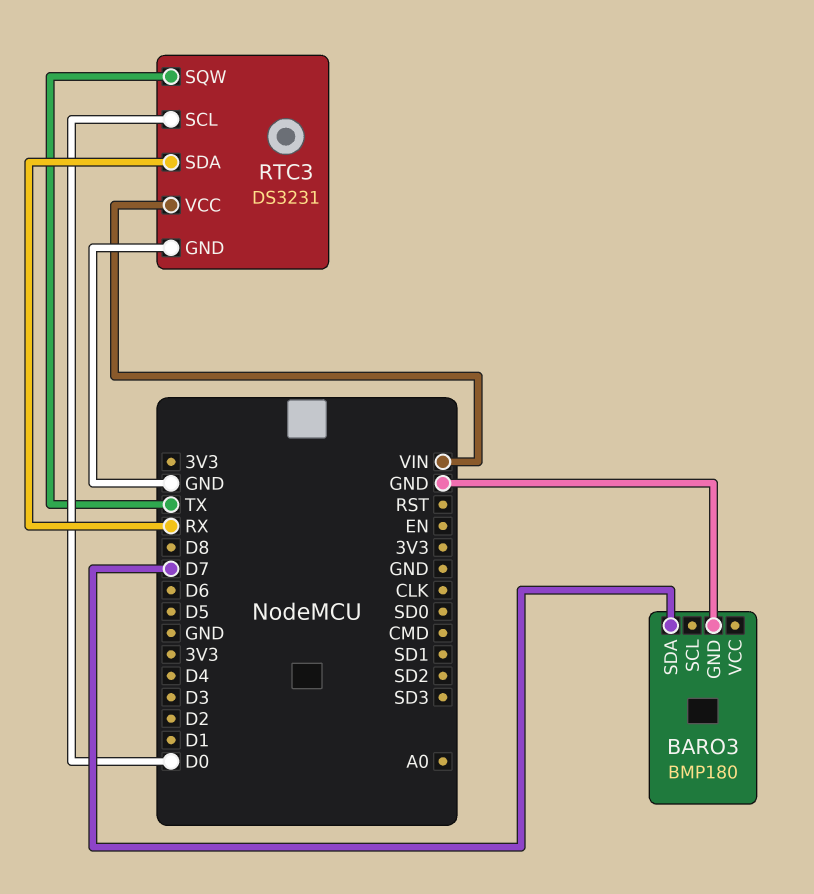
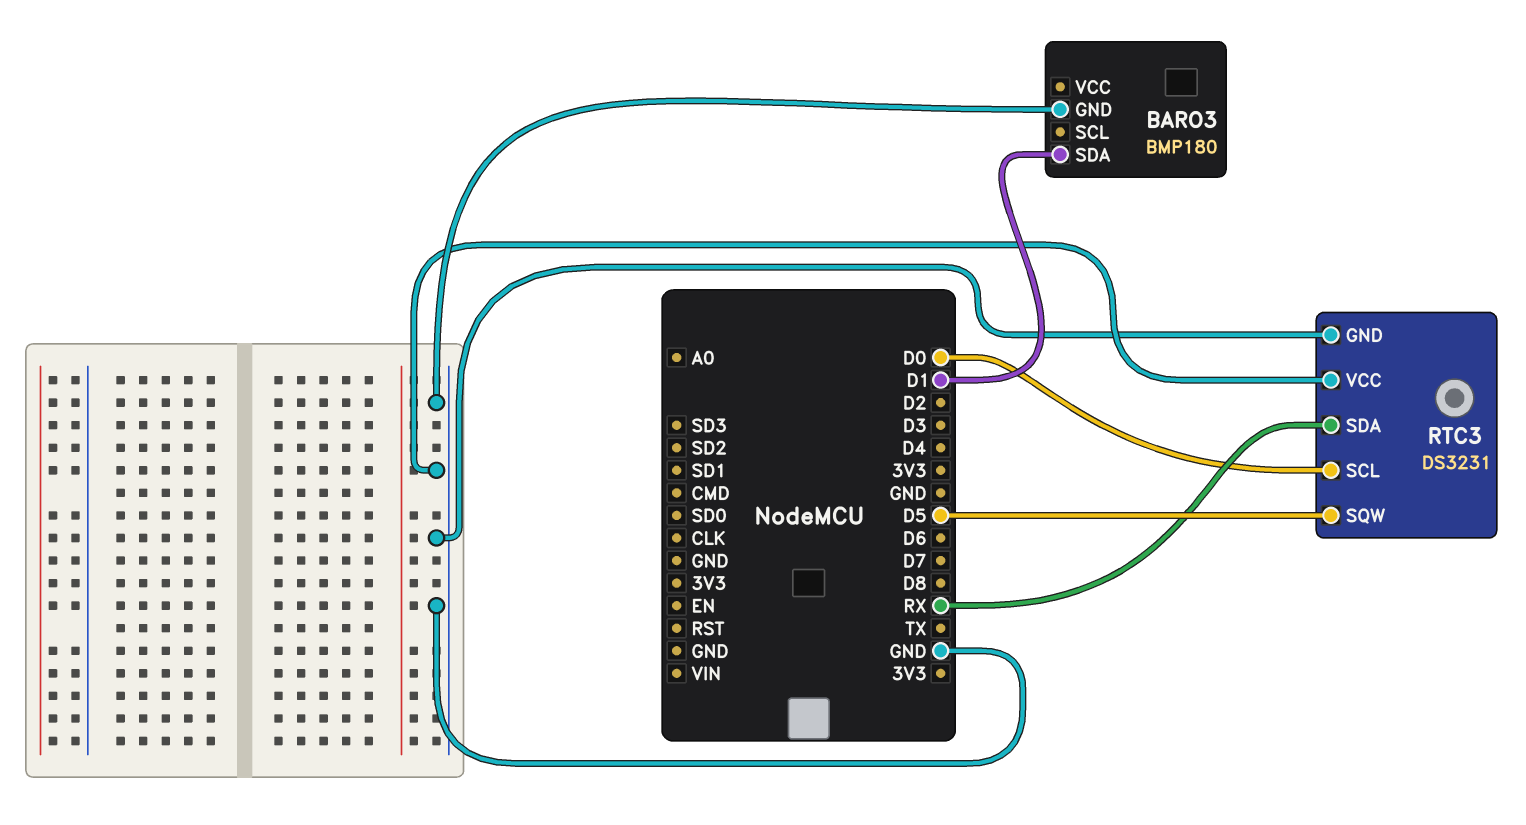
BARO3 pin SDA: D7 -> D1
RTC3 pin SQW: TX -> D5
RTC3 pin VCC: VIN -> GND

